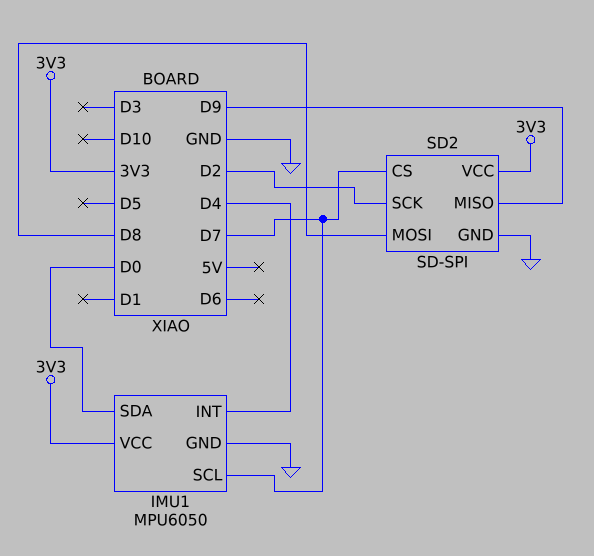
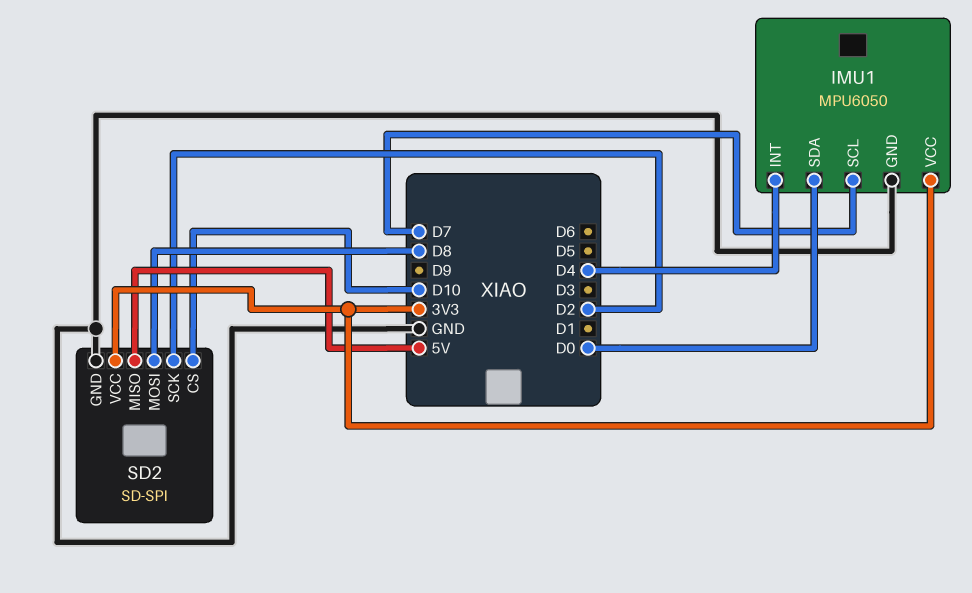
SD2 pin CS: D7 -> D10
SD2 pin MISO: D9 -> 5V

